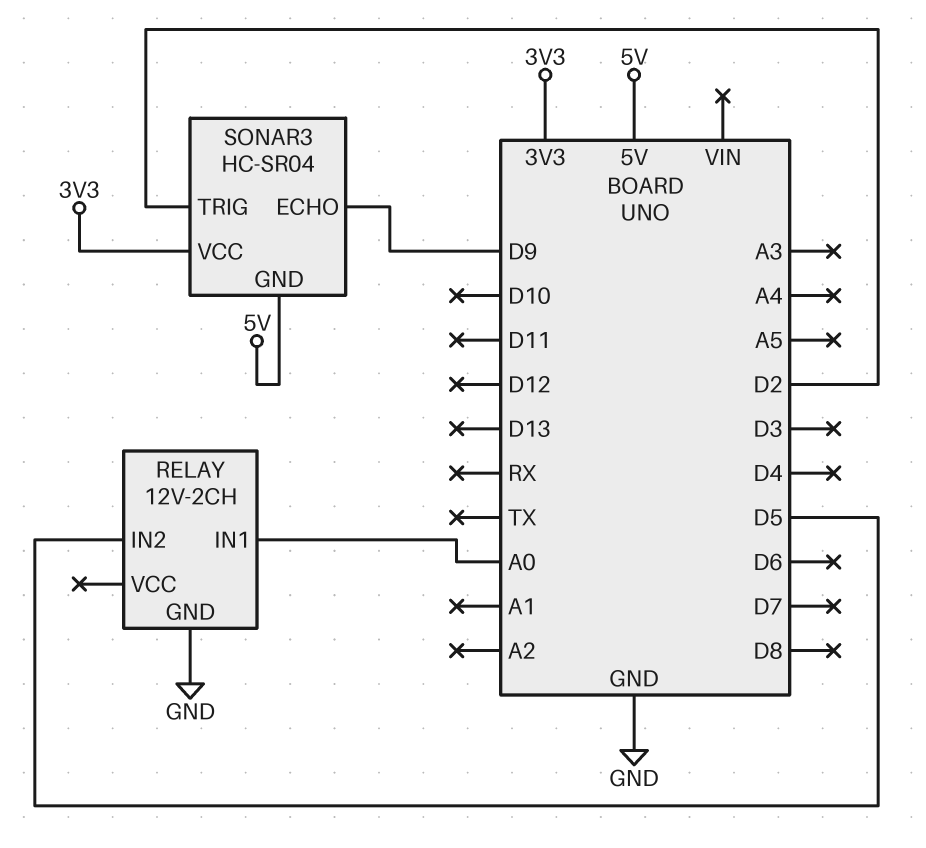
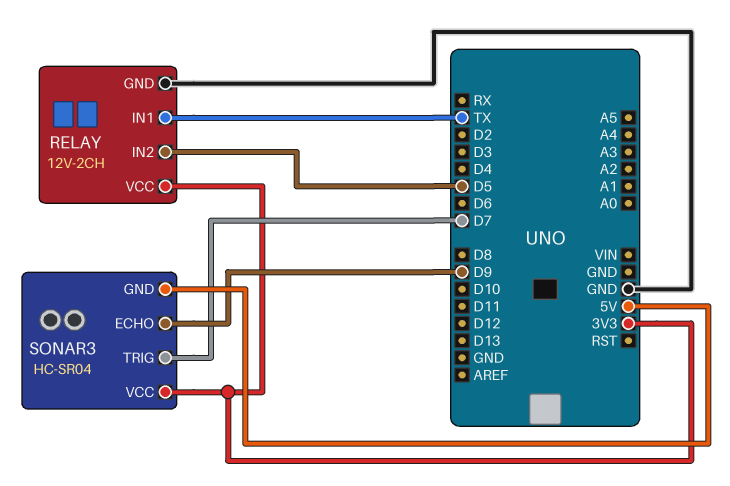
RELAY pin IN1: A0 -> TX
RELAY pin VCC: none -> 3V3
SONAR3 pin TRIG: D2 -> D7

